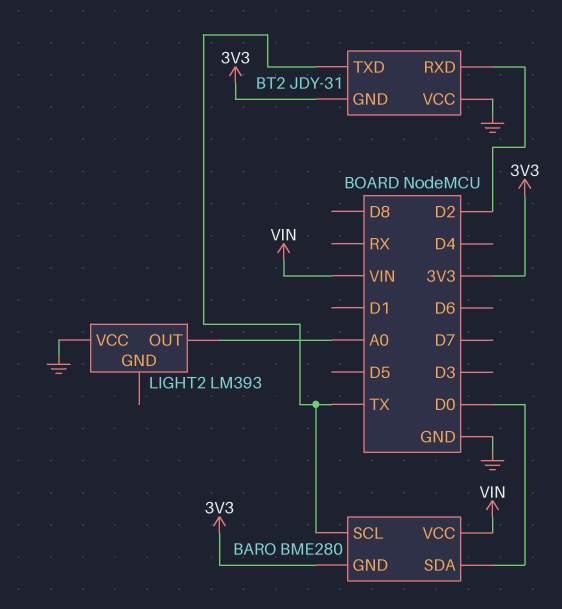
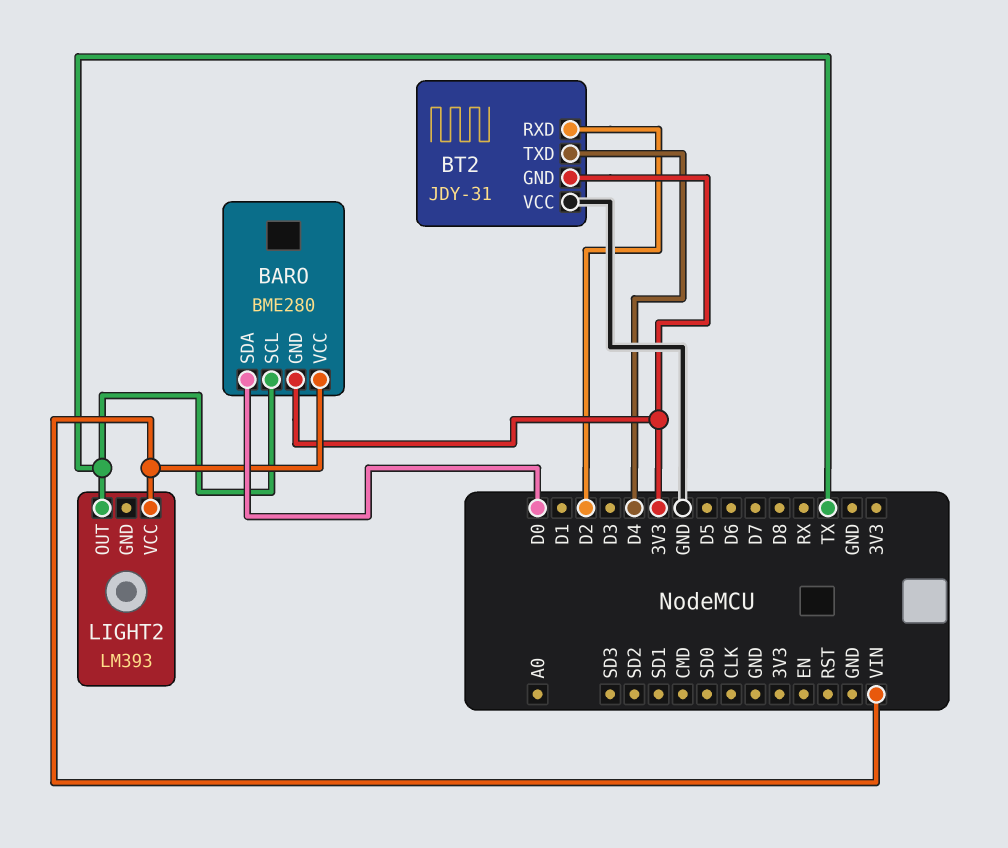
BT2 pin TXD: TX -> D4
LIGHT2 pin OUT: A0 -> TX
LIGHT2 pin VCC: GND -> VIN

